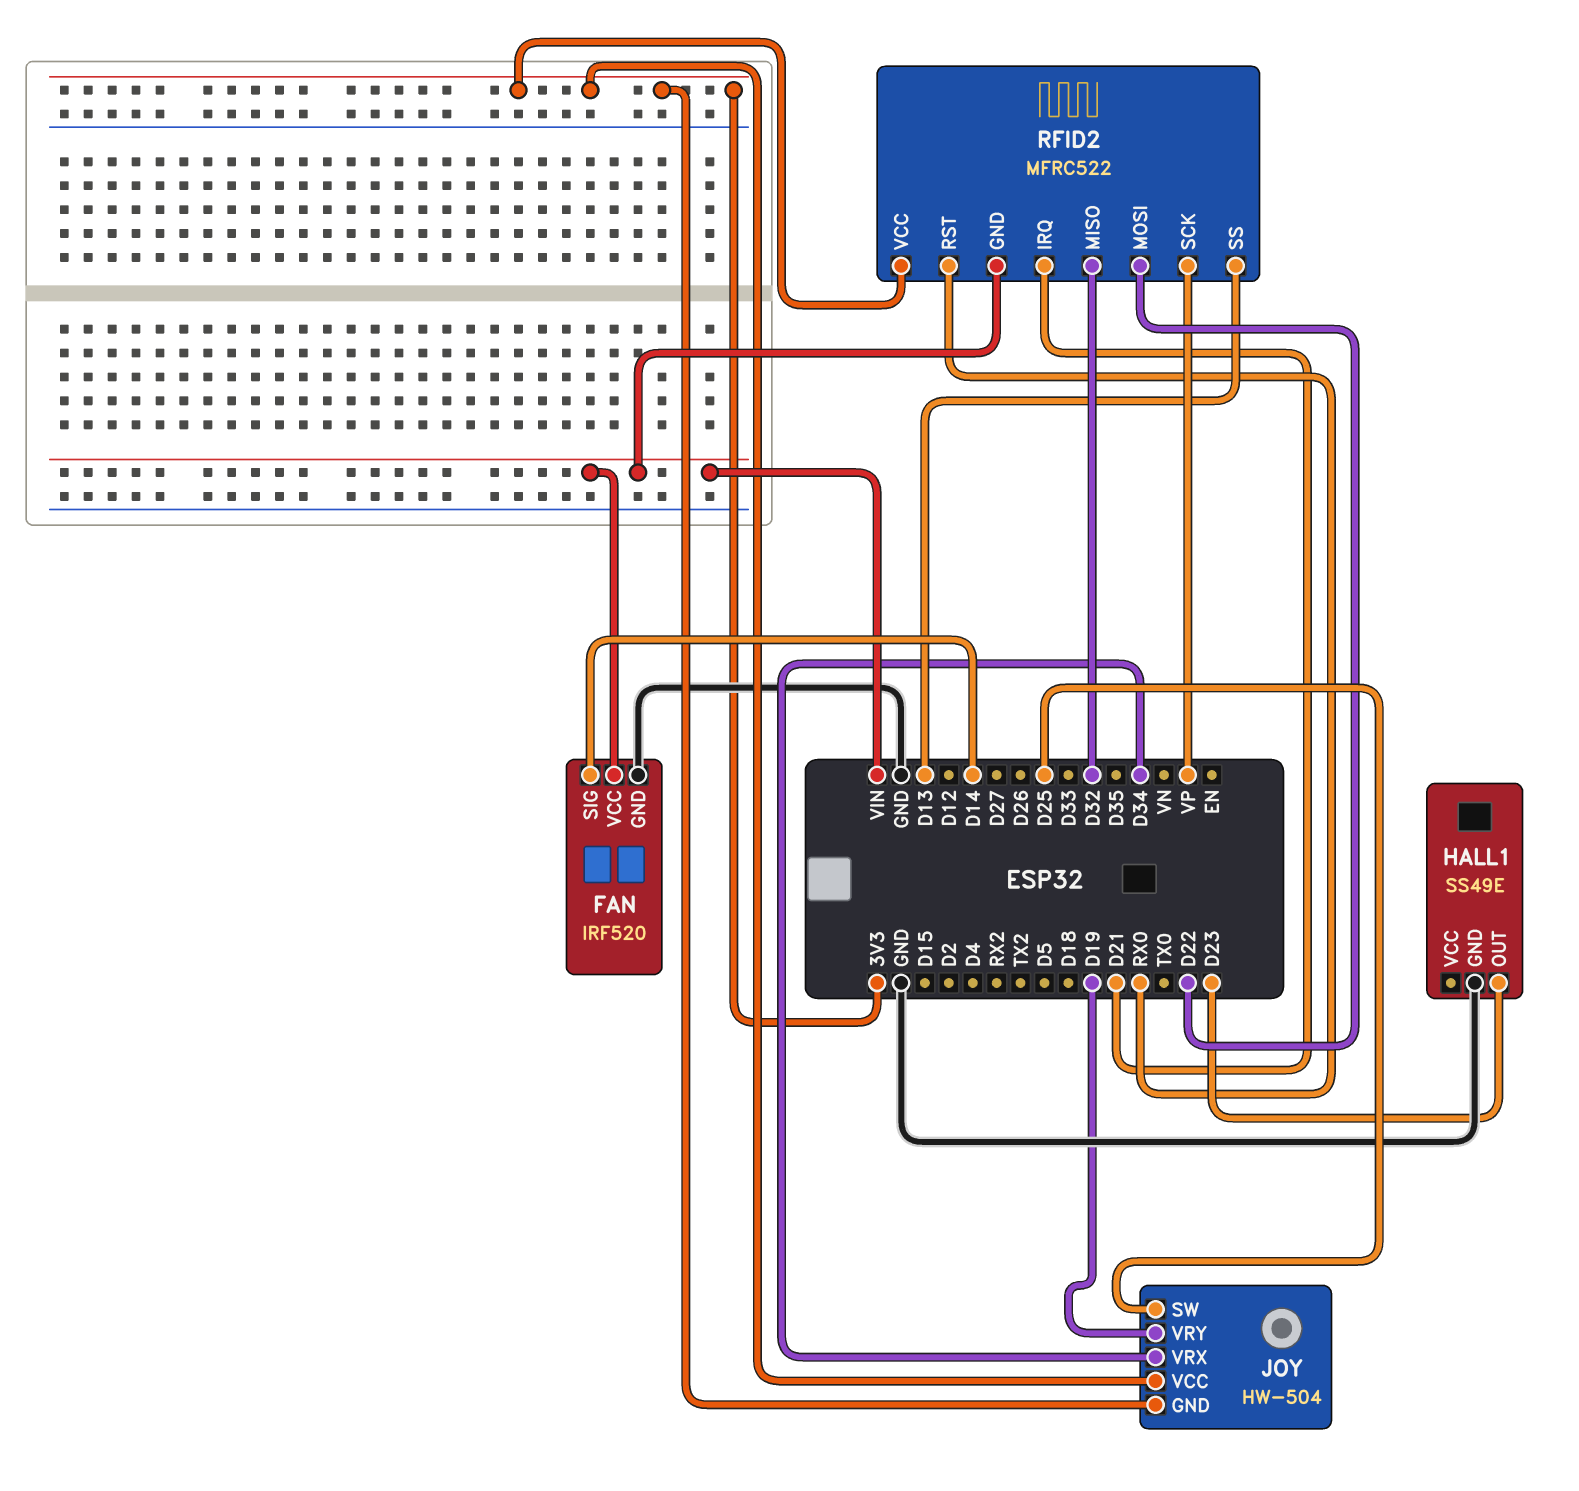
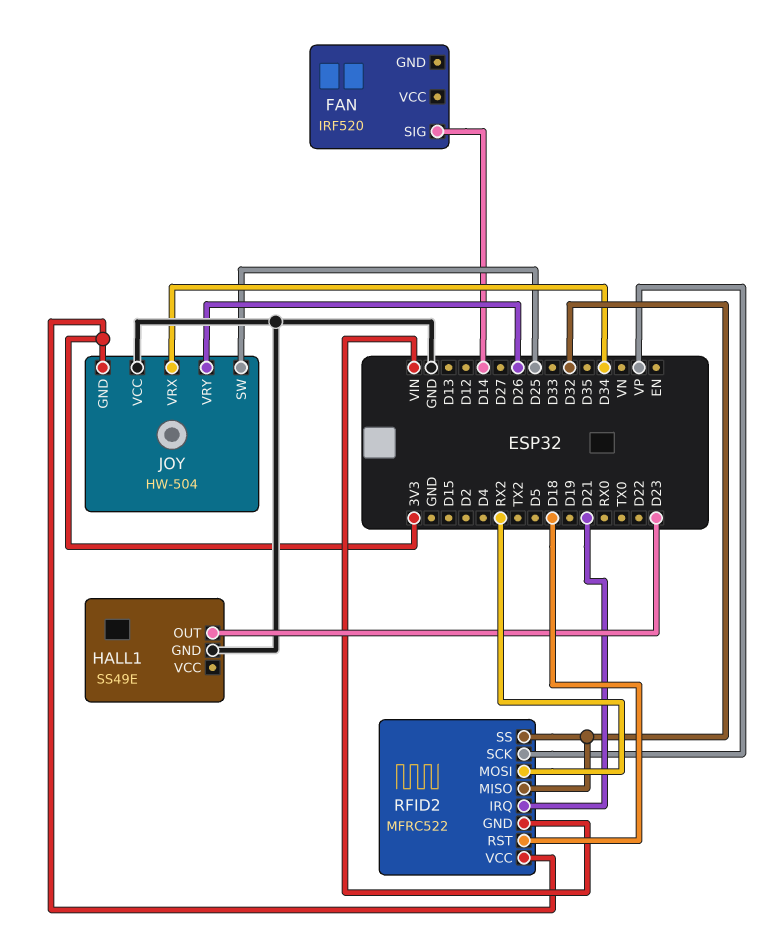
FAN pin GND: GND -> none
FAN pin VCC: VIN -> none
JOY pin VCC: 3V3 -> GND
JOY pin VRY: D19 -> D26
RFID2 pin MOSI: D22 -> RX2
RFID2 pin RST: RX0 -> D18
RFID2 pin SS: D13 -> D32

